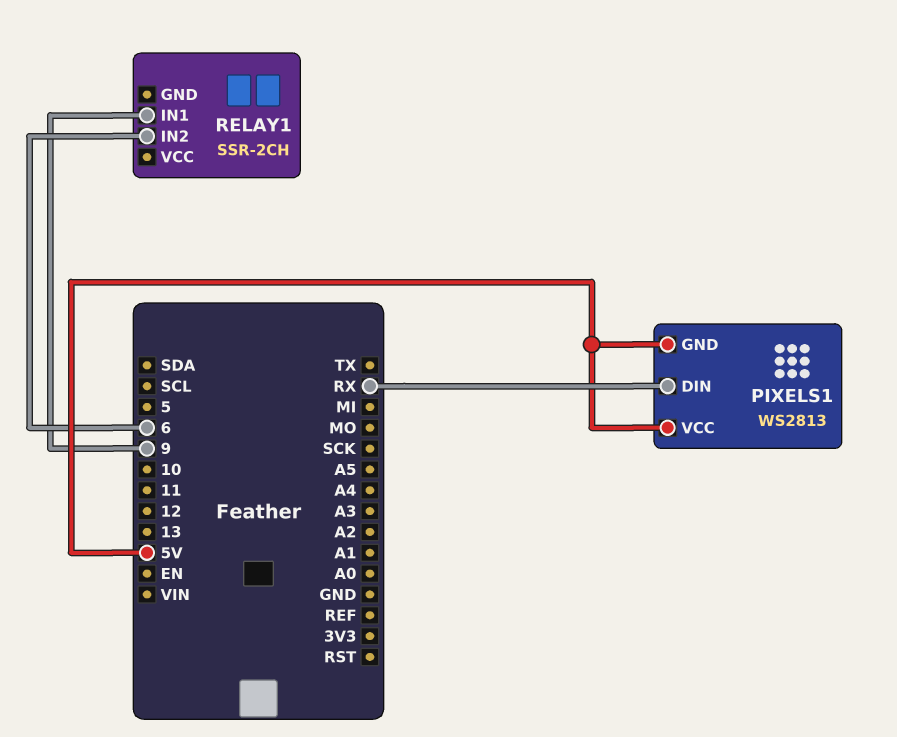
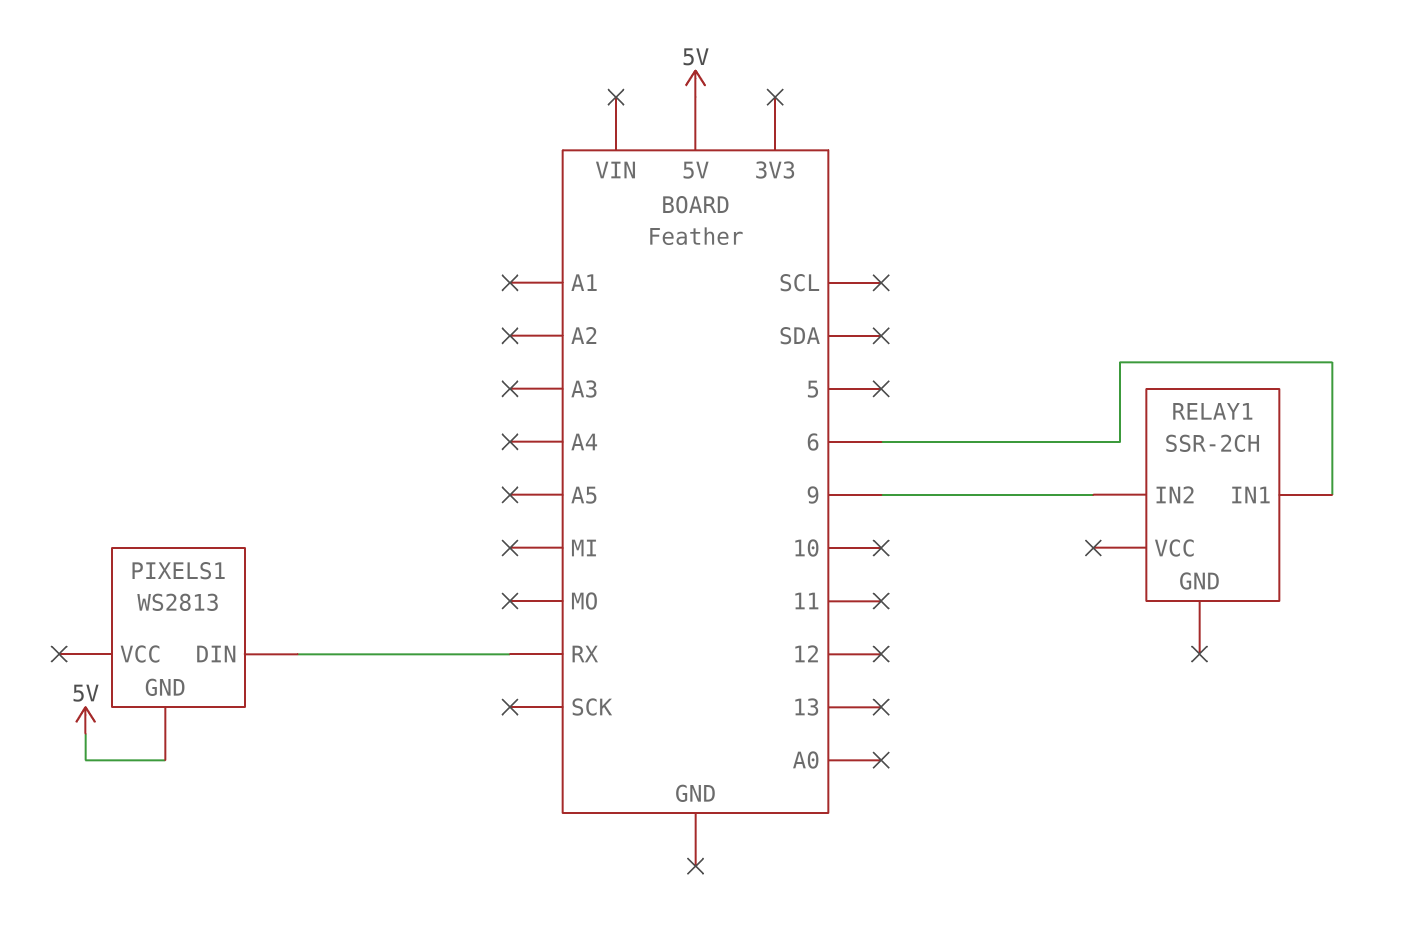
PIXELS1 pin VCC: 5V -> none
RELAY1 pin IN1: 9 -> 6
RELAY1 pin IN2: 6 -> 9

